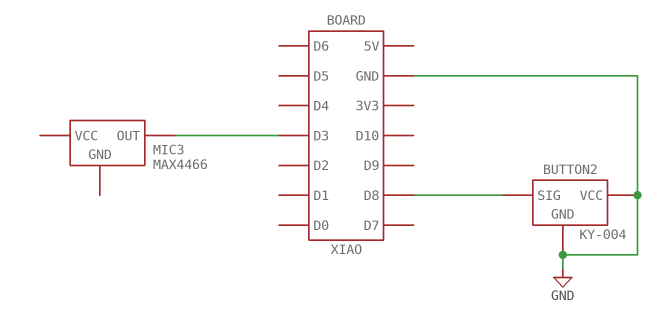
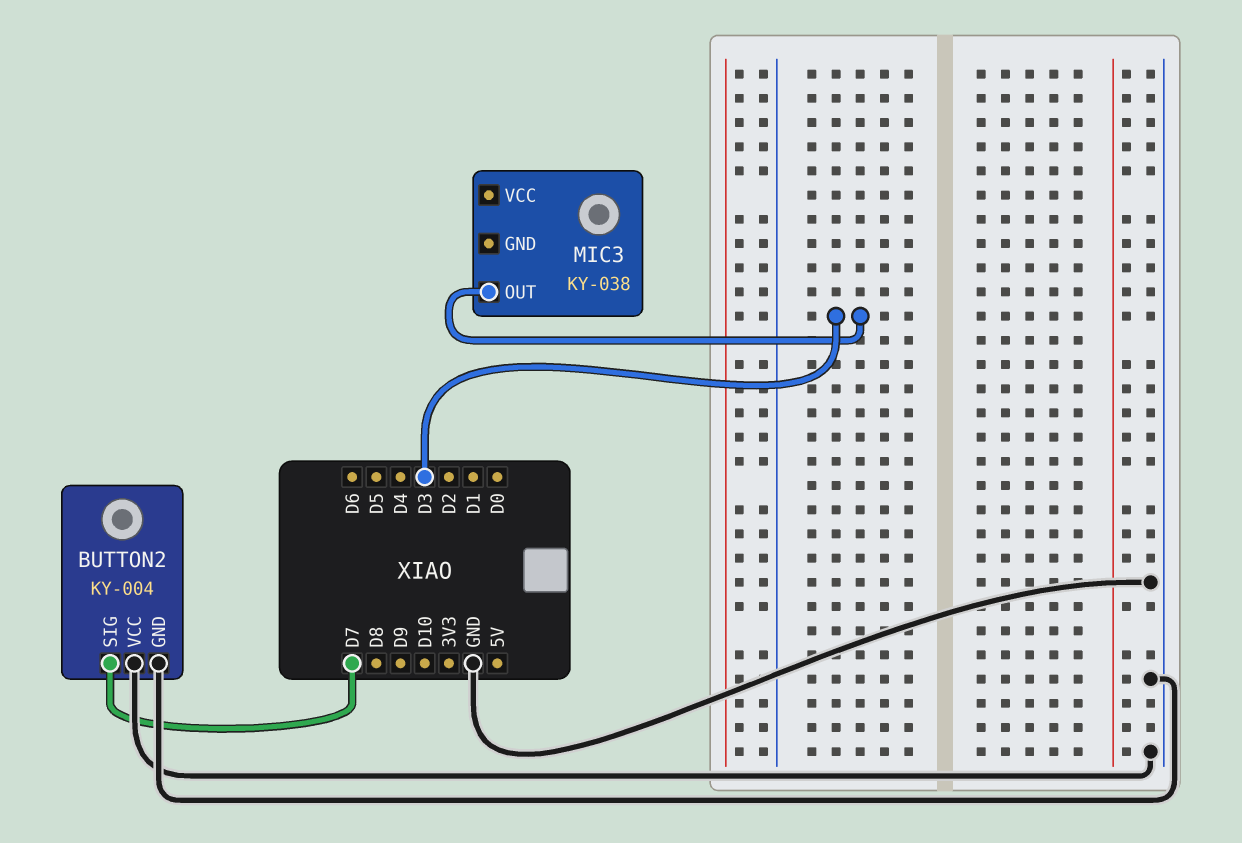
BUTTON2 pin SIG: D8 -> D7
MIC3: MAX4466 -> KY-038

